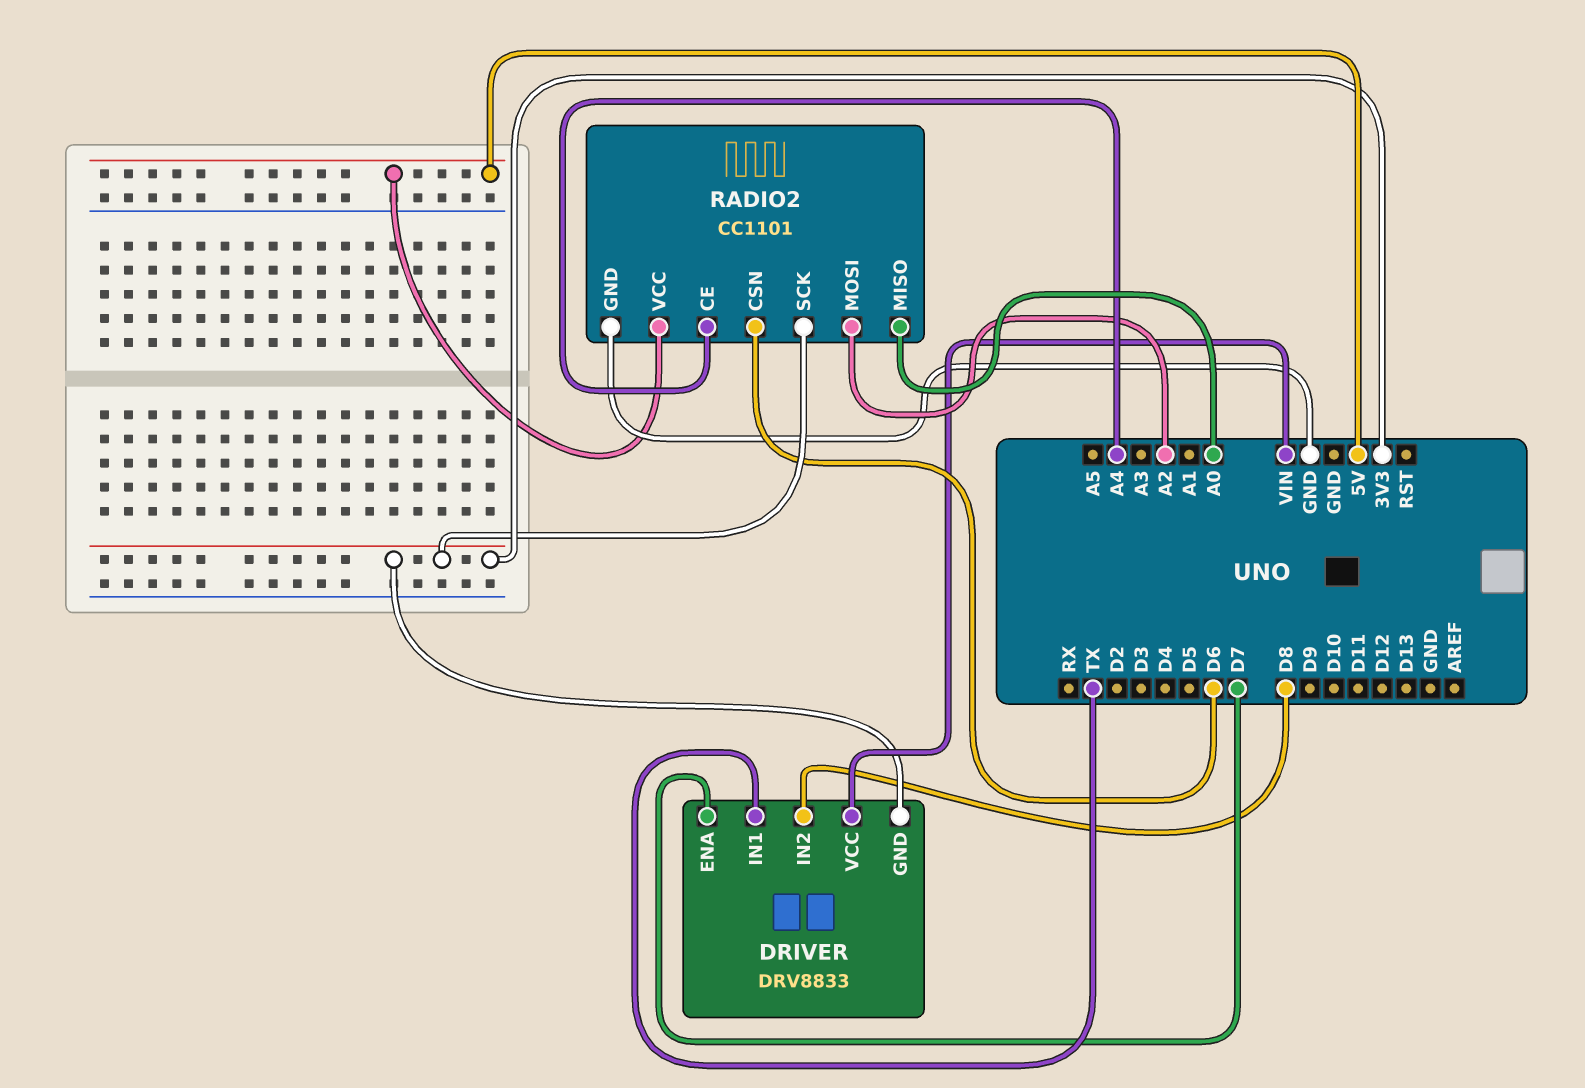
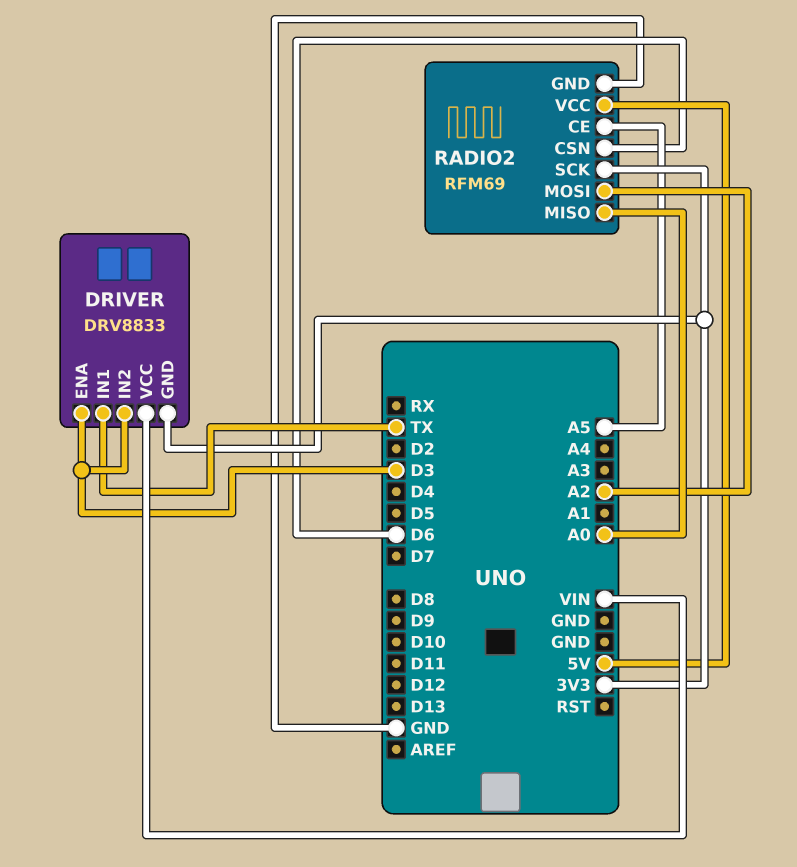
DRIVER pin ENA: D7 -> D3
DRIVER pin IN2: D8 -> D3
RADIO2: CC1101 -> RFM69
RADIO2 pin CE: A4 -> A5

